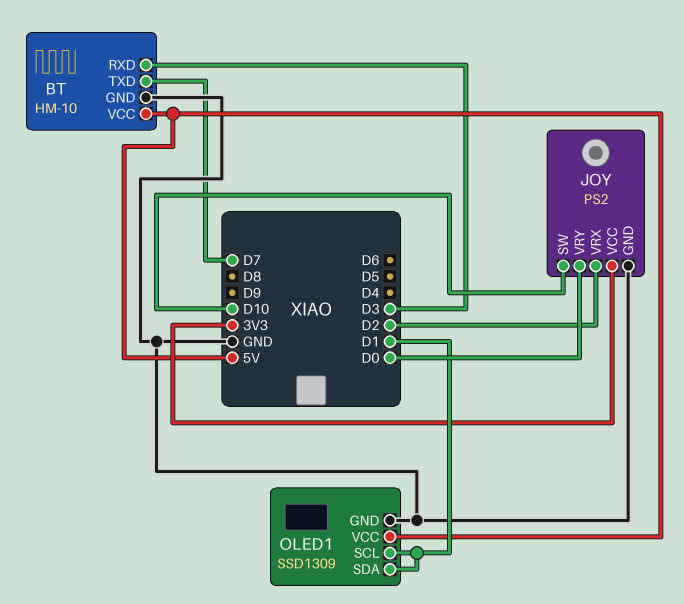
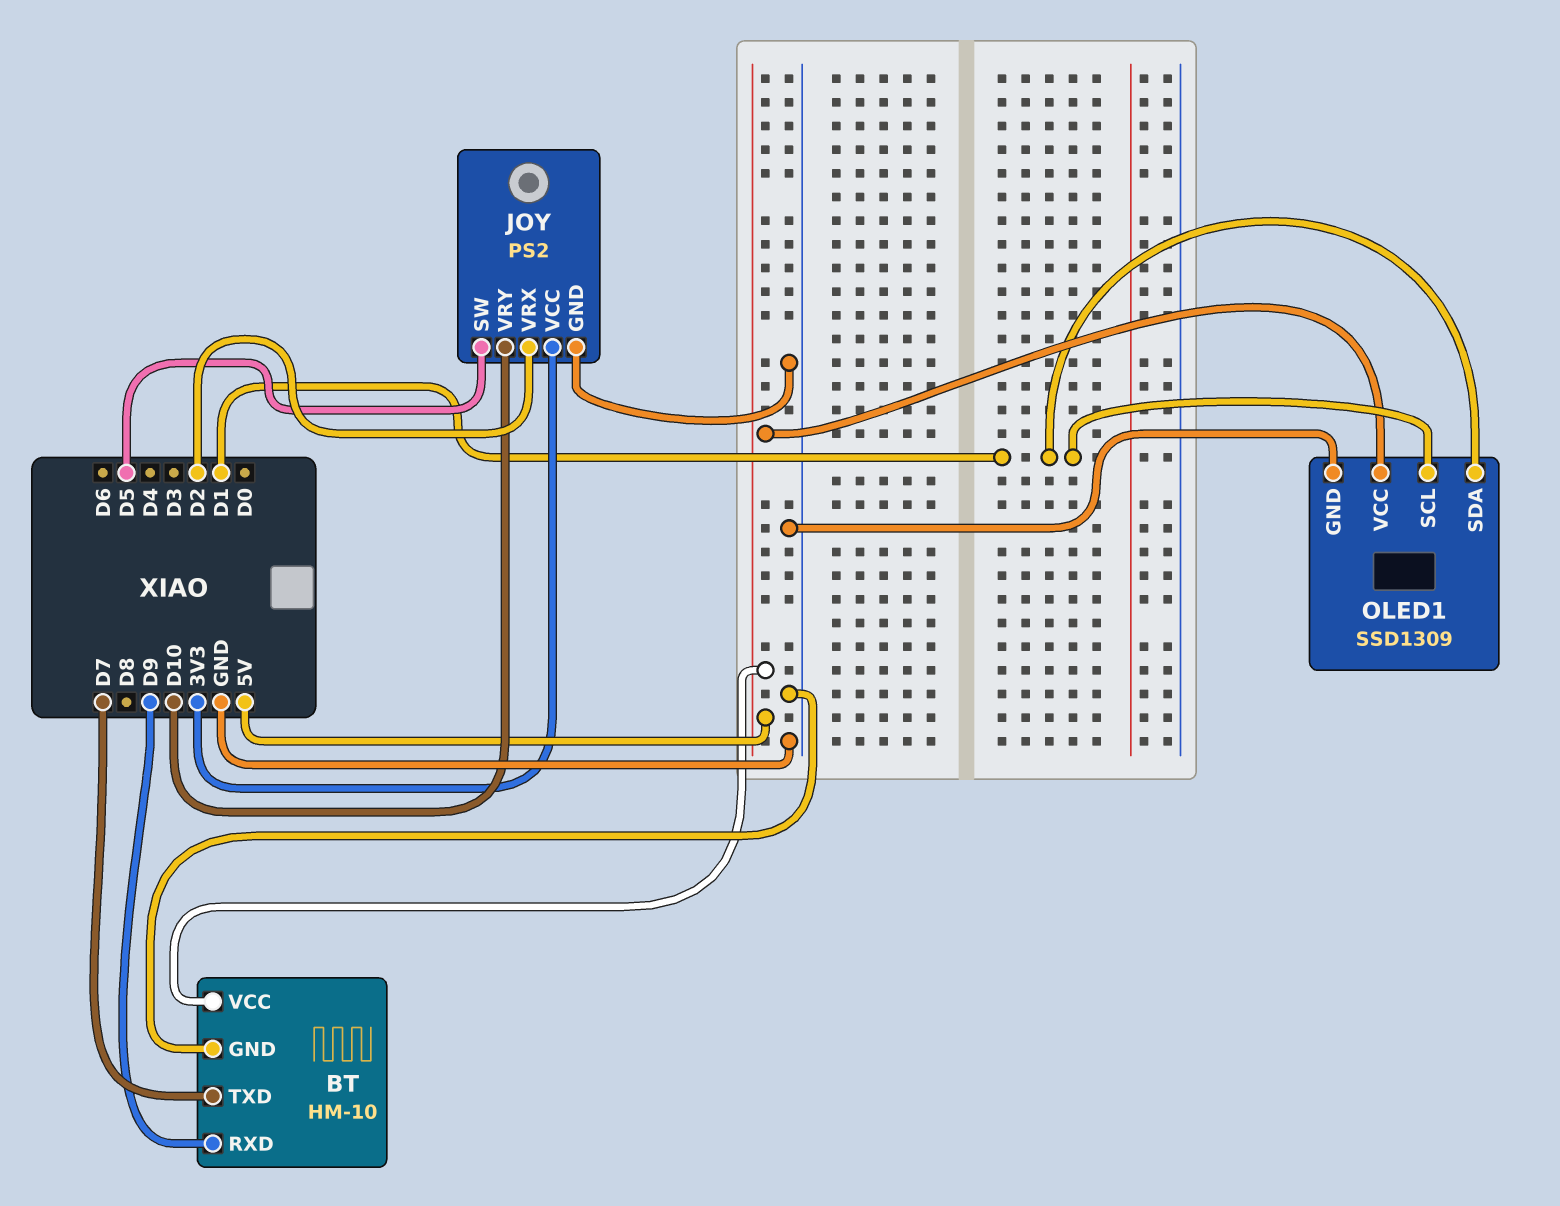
BT pin RXD: D3 -> D9
JOY pin SW: D10 -> D5
JOY pin VRY: D0 -> D10

